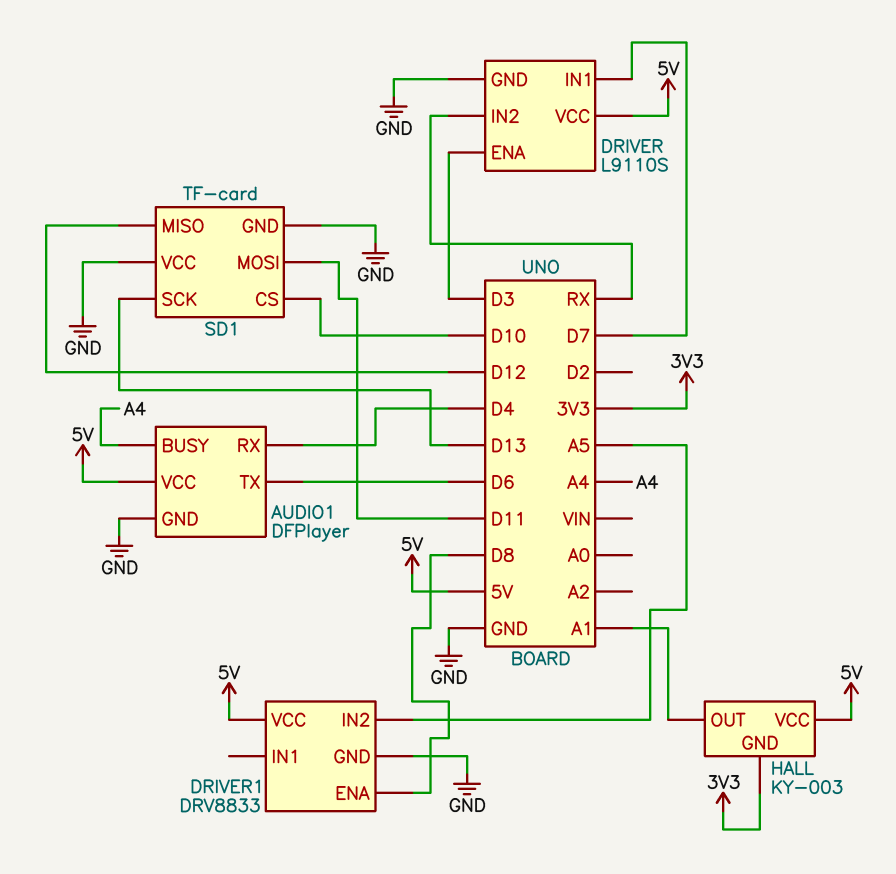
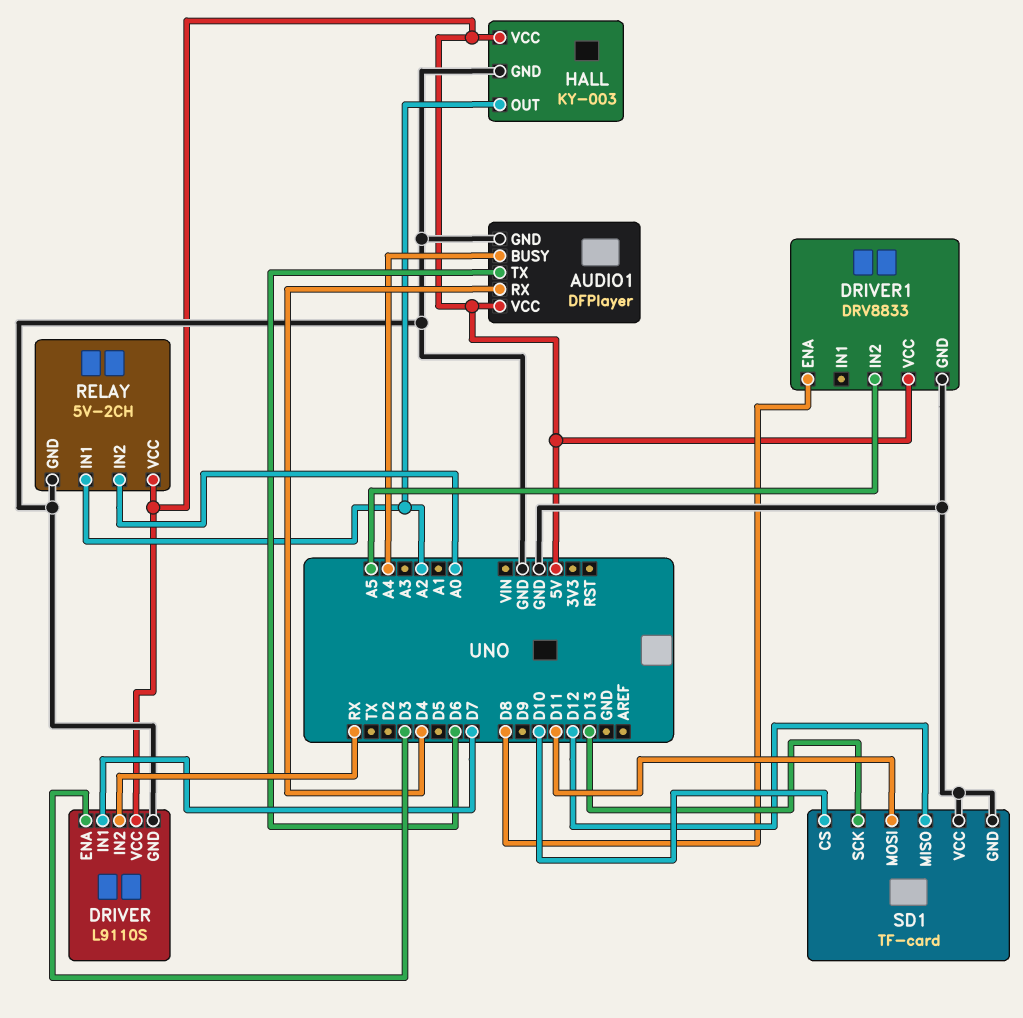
HALL pin GND: 3V3 -> GND
HALL pin OUT: A1 -> A2
RELAY: none -> 5V-2CH
RELAY pin GND: none -> GND
RELAY pin IN1: none -> A2
RELAY pin IN2: none -> A0
RELAY pin VCC: none -> 5V

